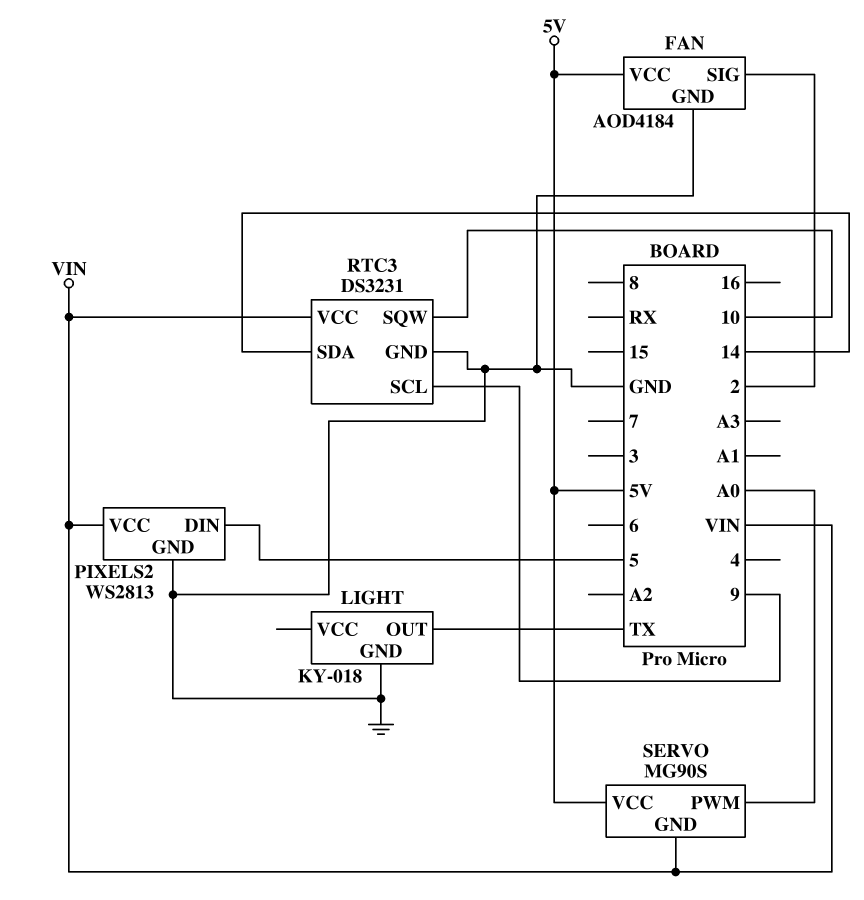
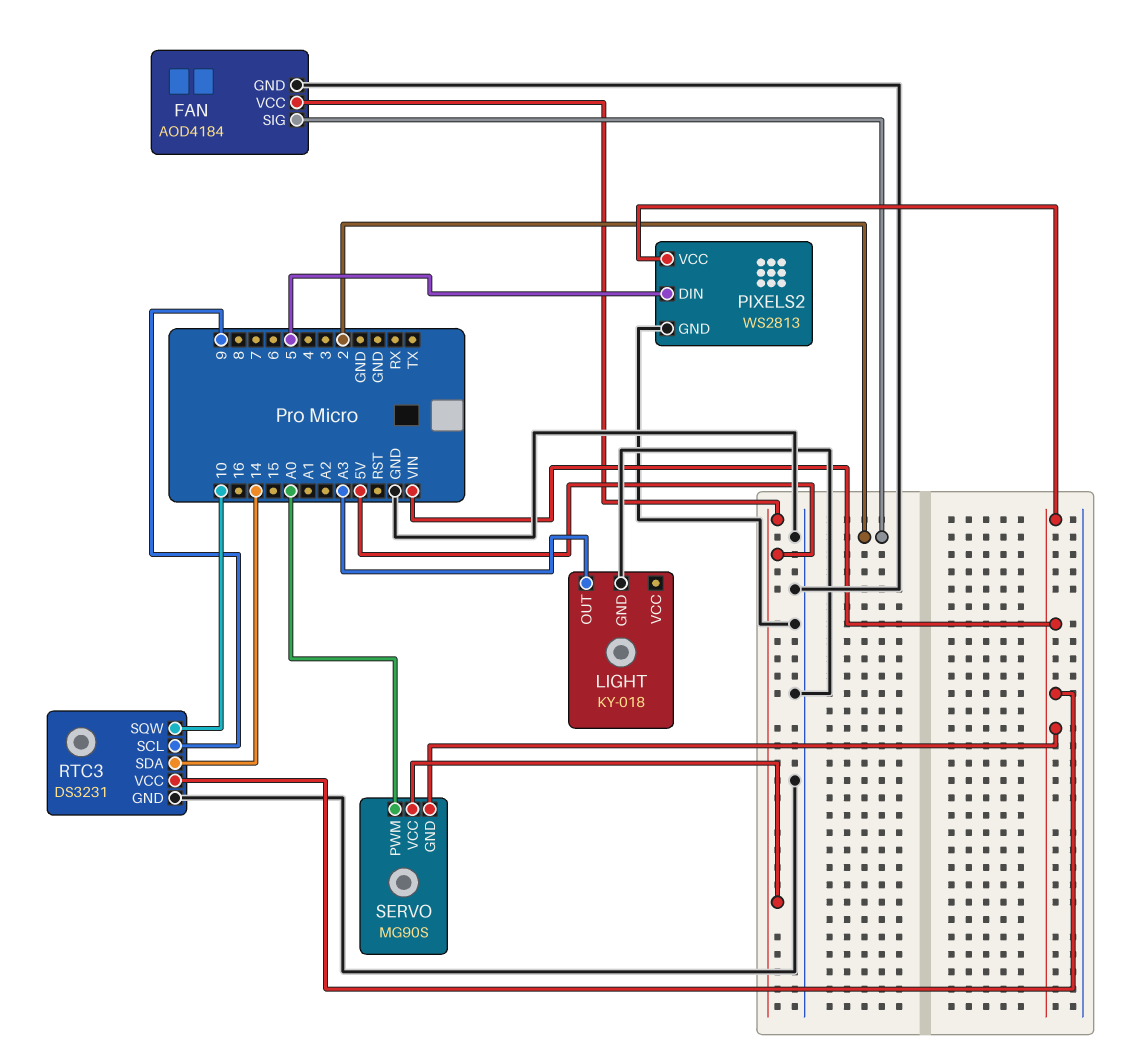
LIGHT pin OUT: TX -> A3

